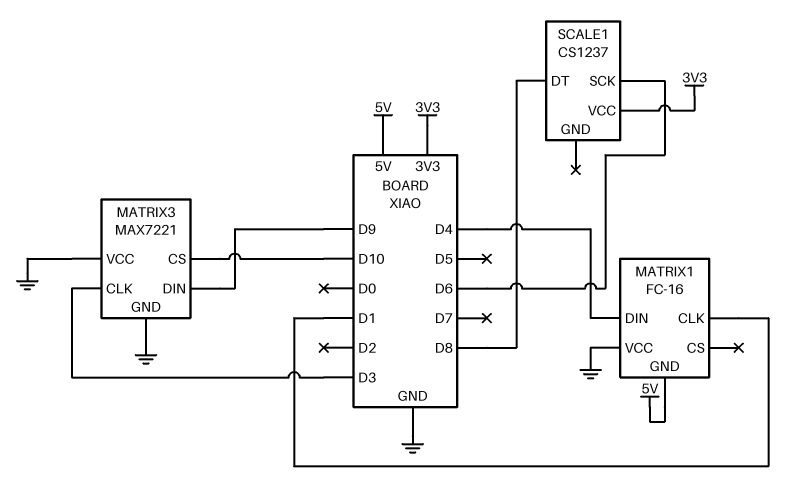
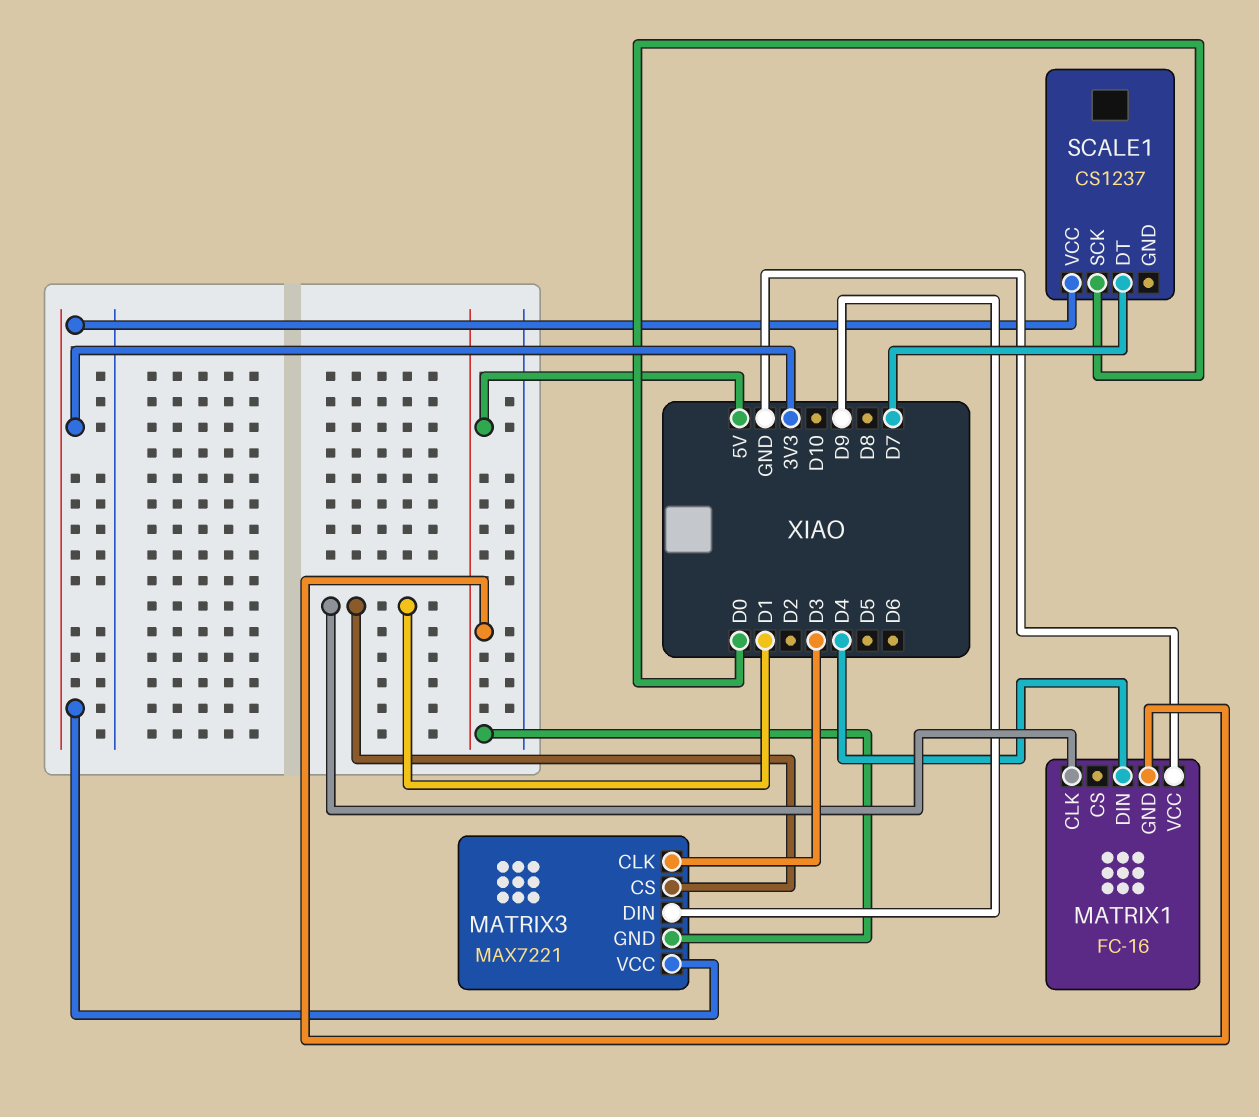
MATRIX3 pin CS: D10 -> D1
MATRIX3 pin GND: GND -> 5V
MATRIX3 pin VCC: GND -> 3V3
SCALE1 pin DT: D8 -> D7
SCALE1 pin SCK: D6 -> D0

